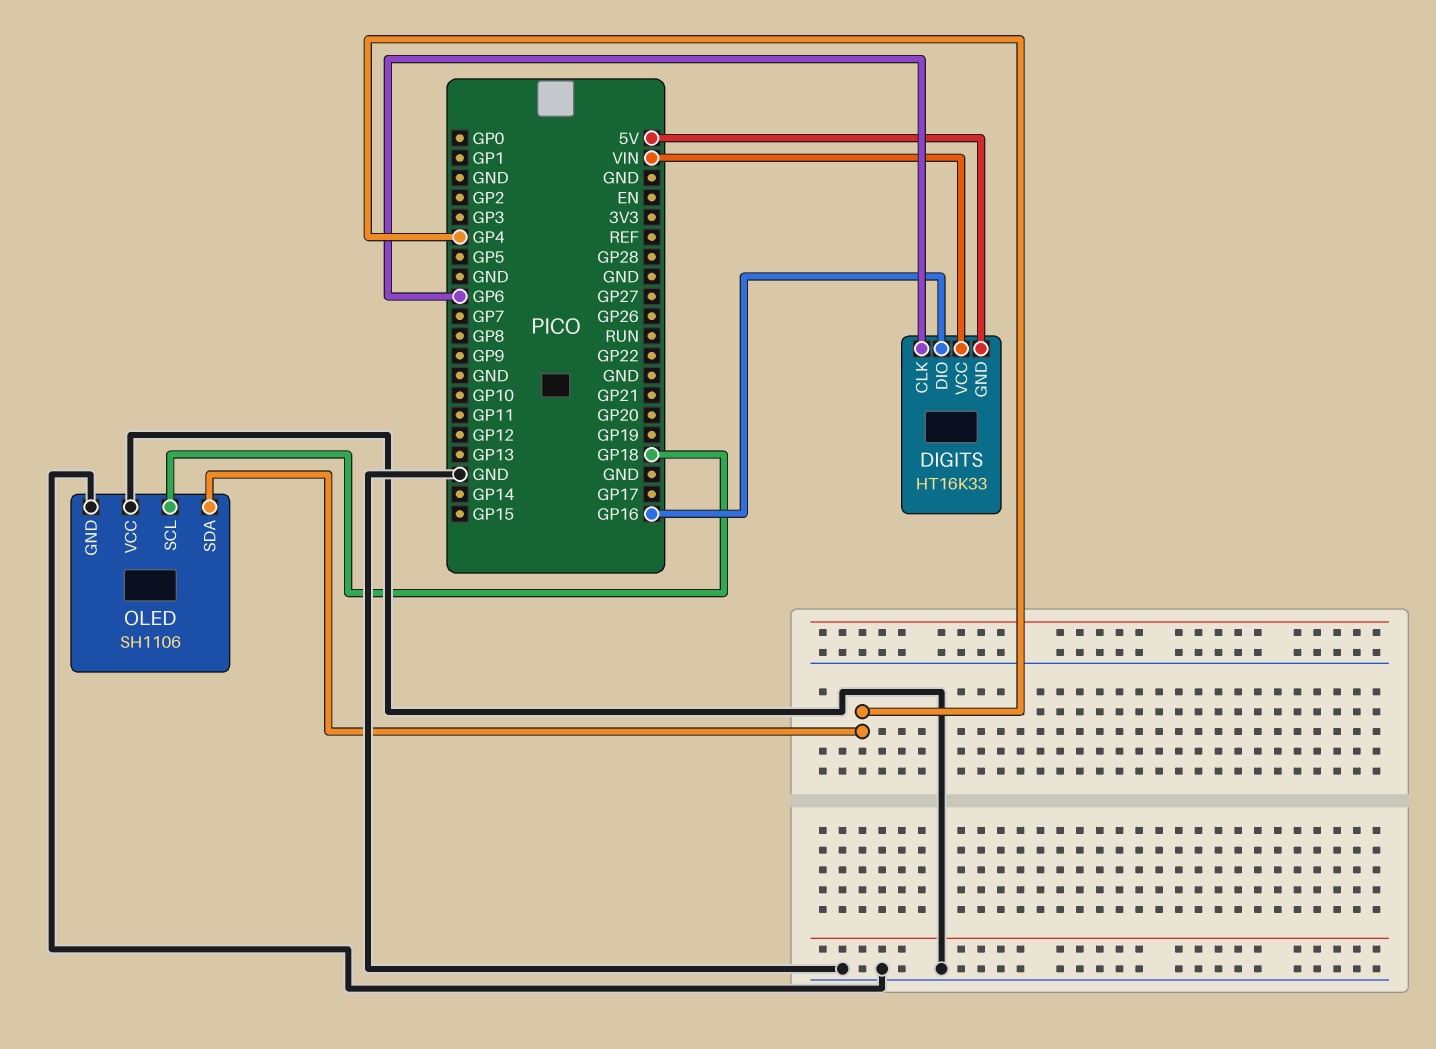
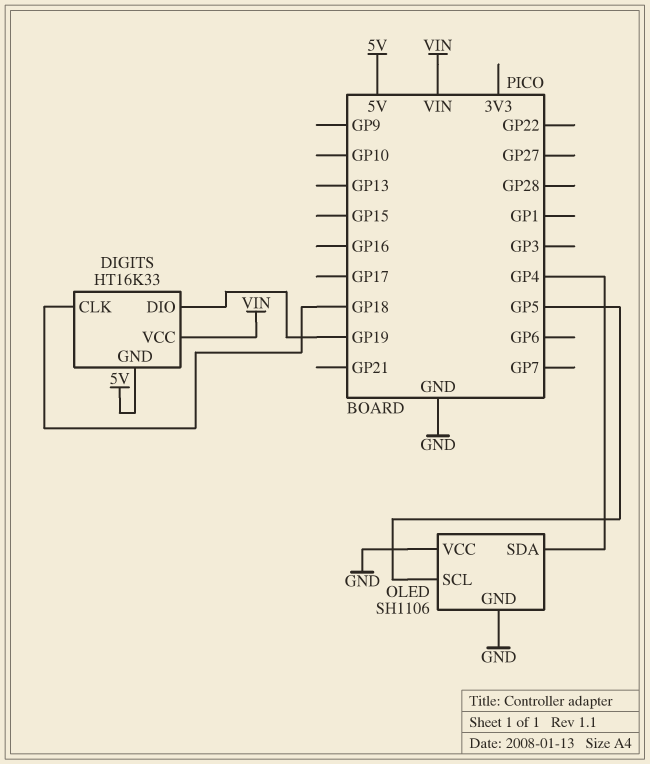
DIGITS pin CLK: GP6 -> GP18
DIGITS pin DIO: GP16 -> GP19
OLED pin SCL: GP18 -> GP5

